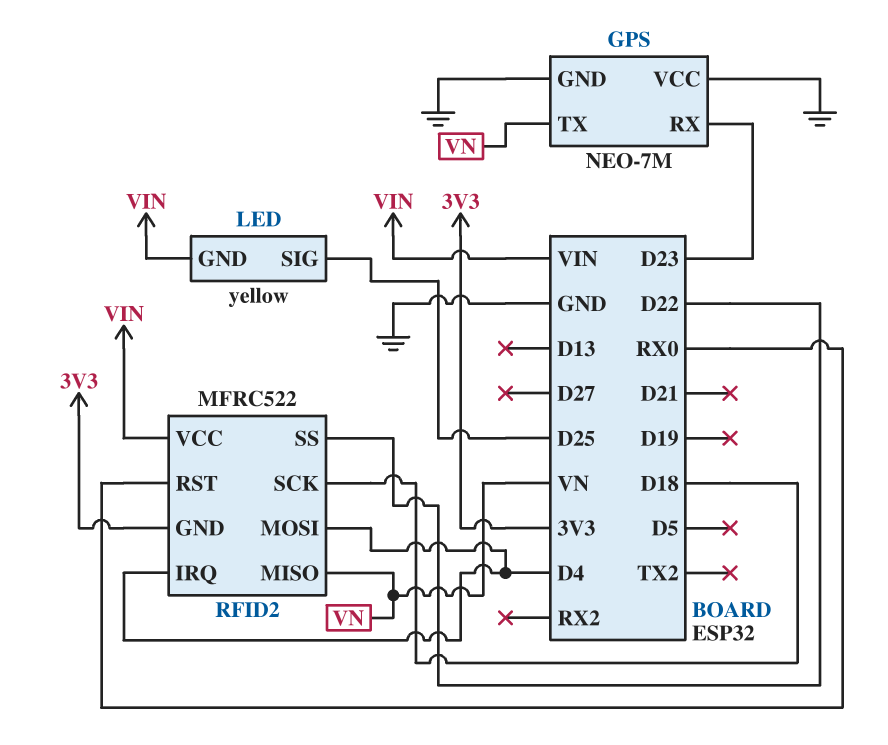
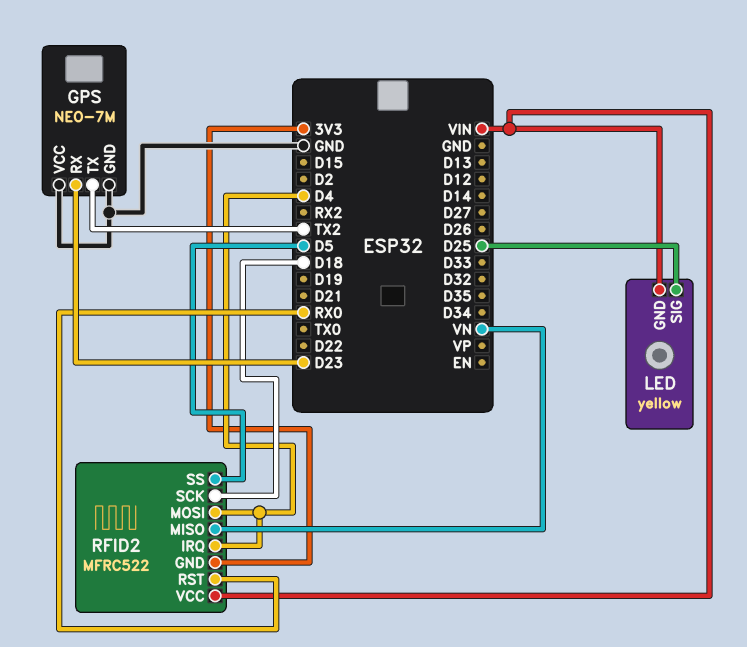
GPS pin TX: VN -> TX2
RFID2 pin SS: D22 -> D5

